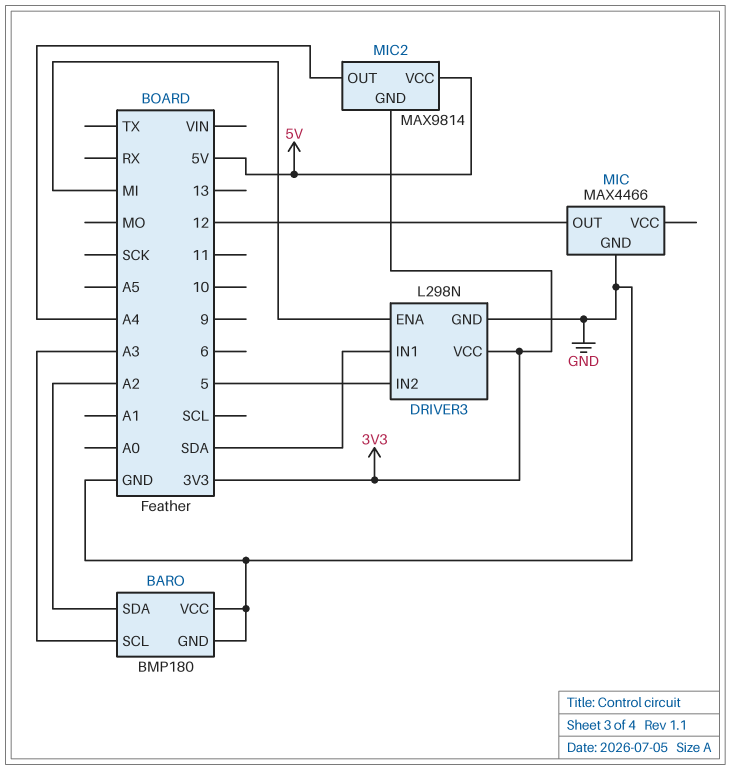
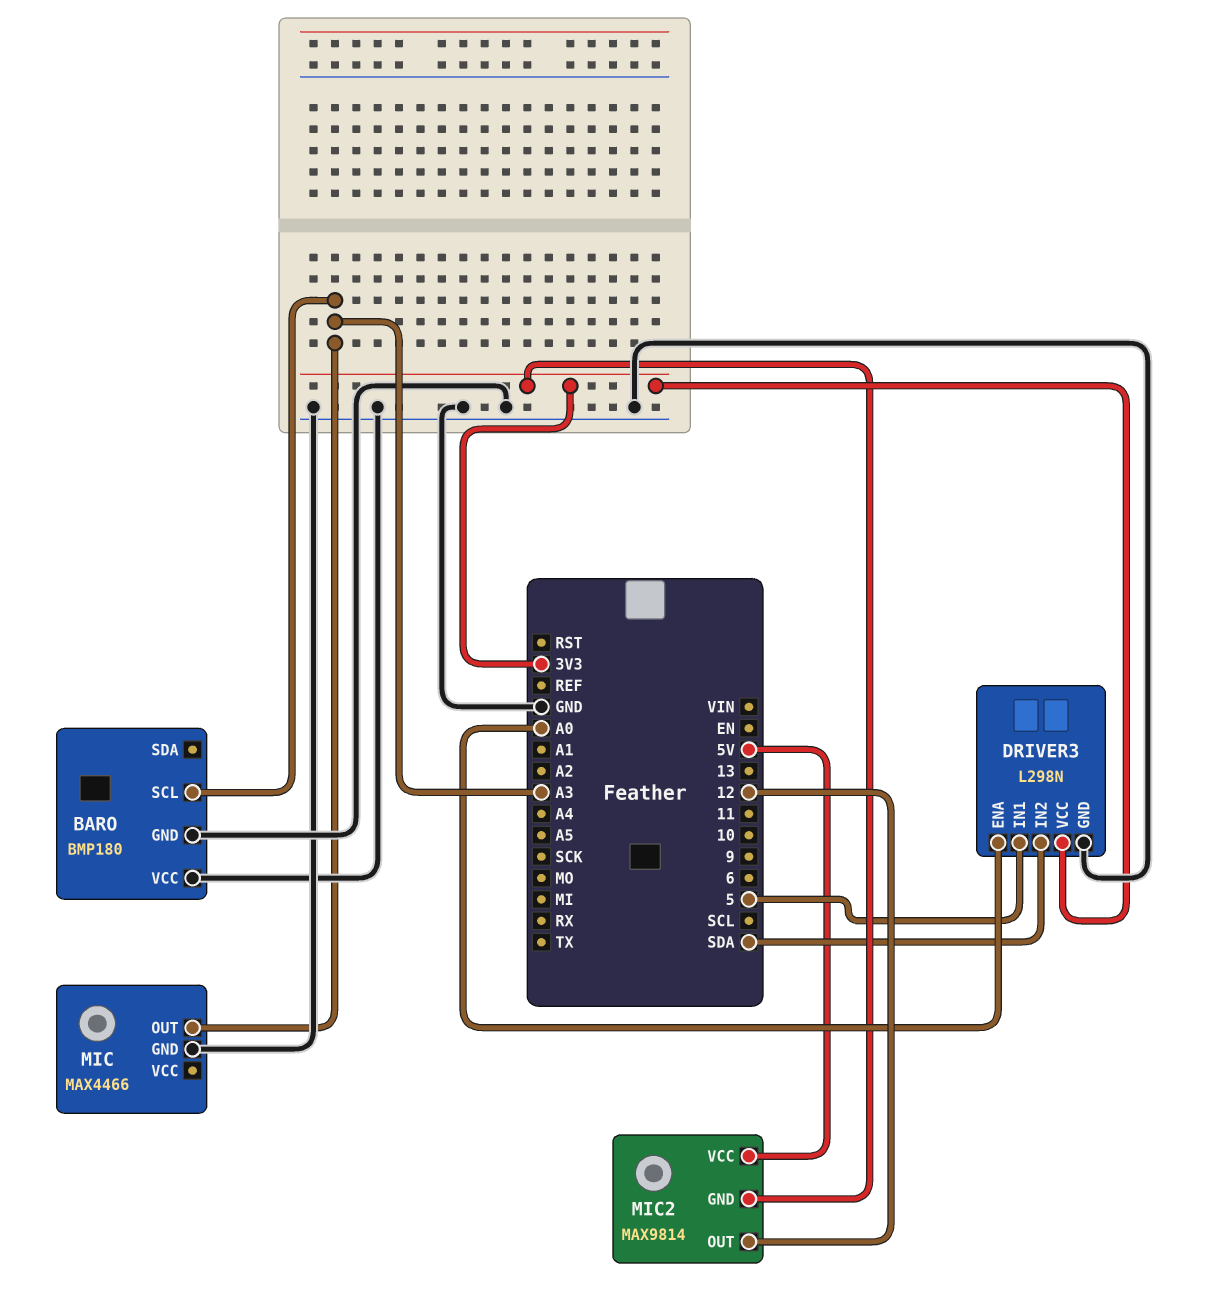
BARO pin SDA: A2 -> none
DRIVER3 pin ENA: MI -> A0
DRIVER3 pin IN1: SDA -> 5
DRIVER3 pin IN2: 5 -> SDA
MIC pin OUT: 12 -> A3
MIC2 pin OUT: A4 -> 12

